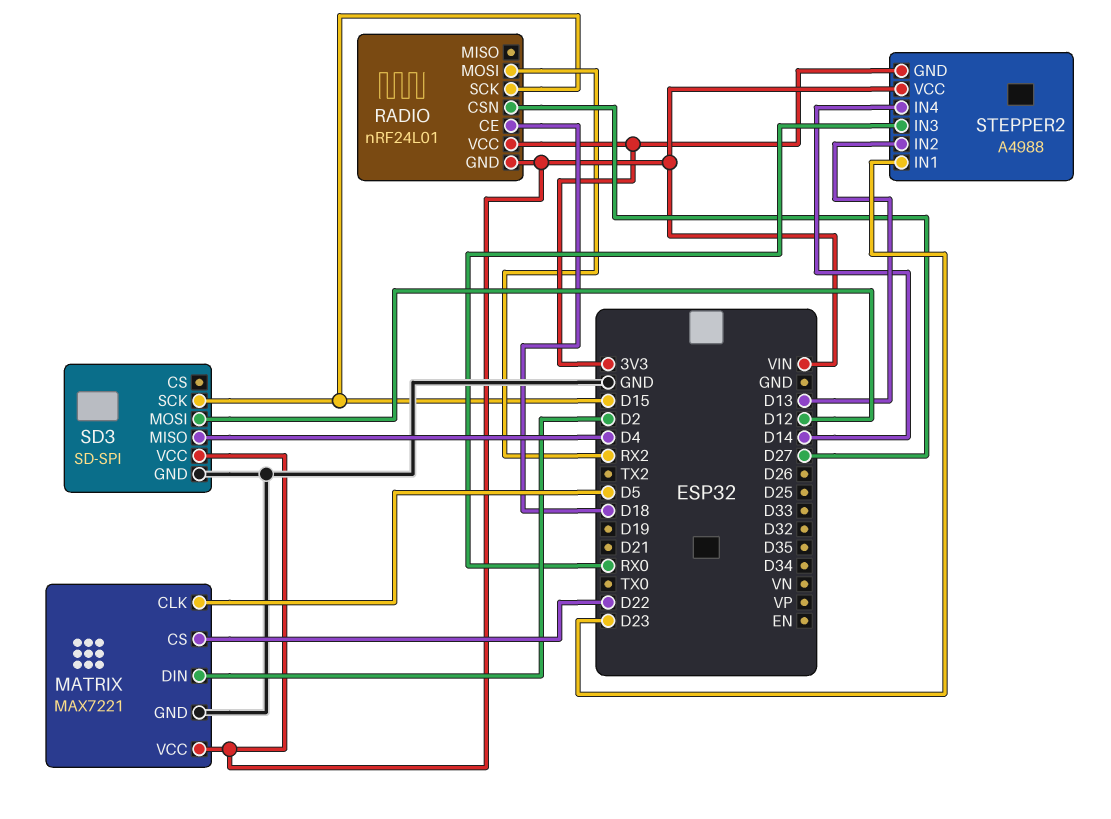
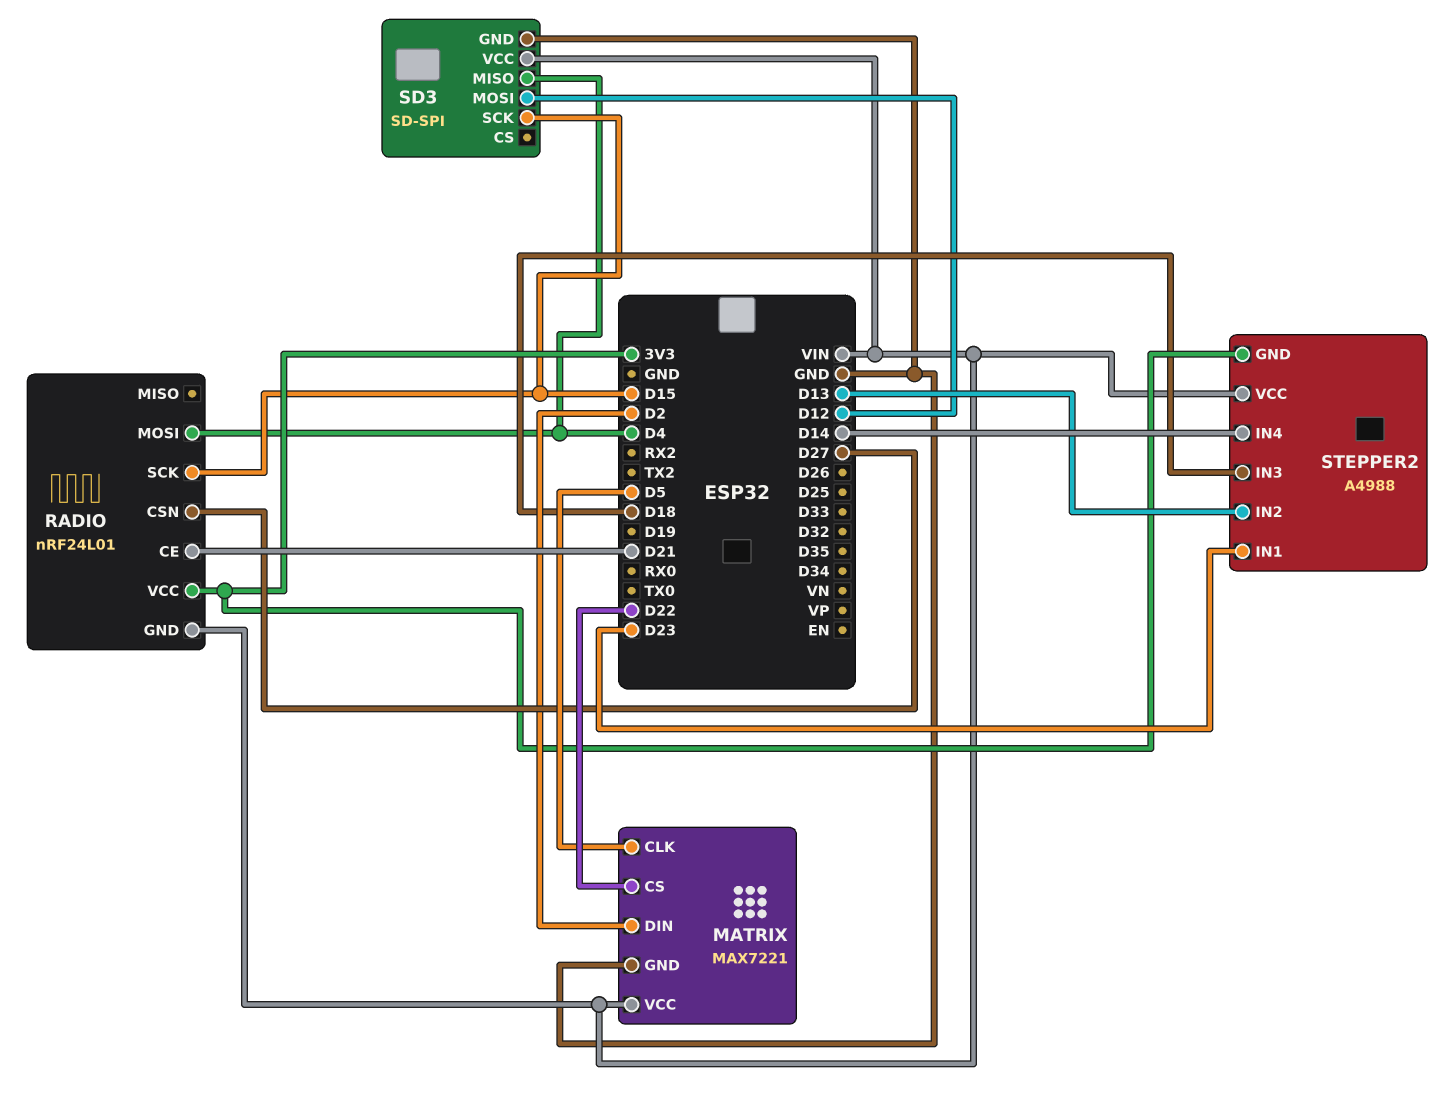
RADIO pin CE: D18 -> D21
RADIO pin MOSI: RX2 -> D4
STEPPER2 pin IN3: RX0 -> D18

